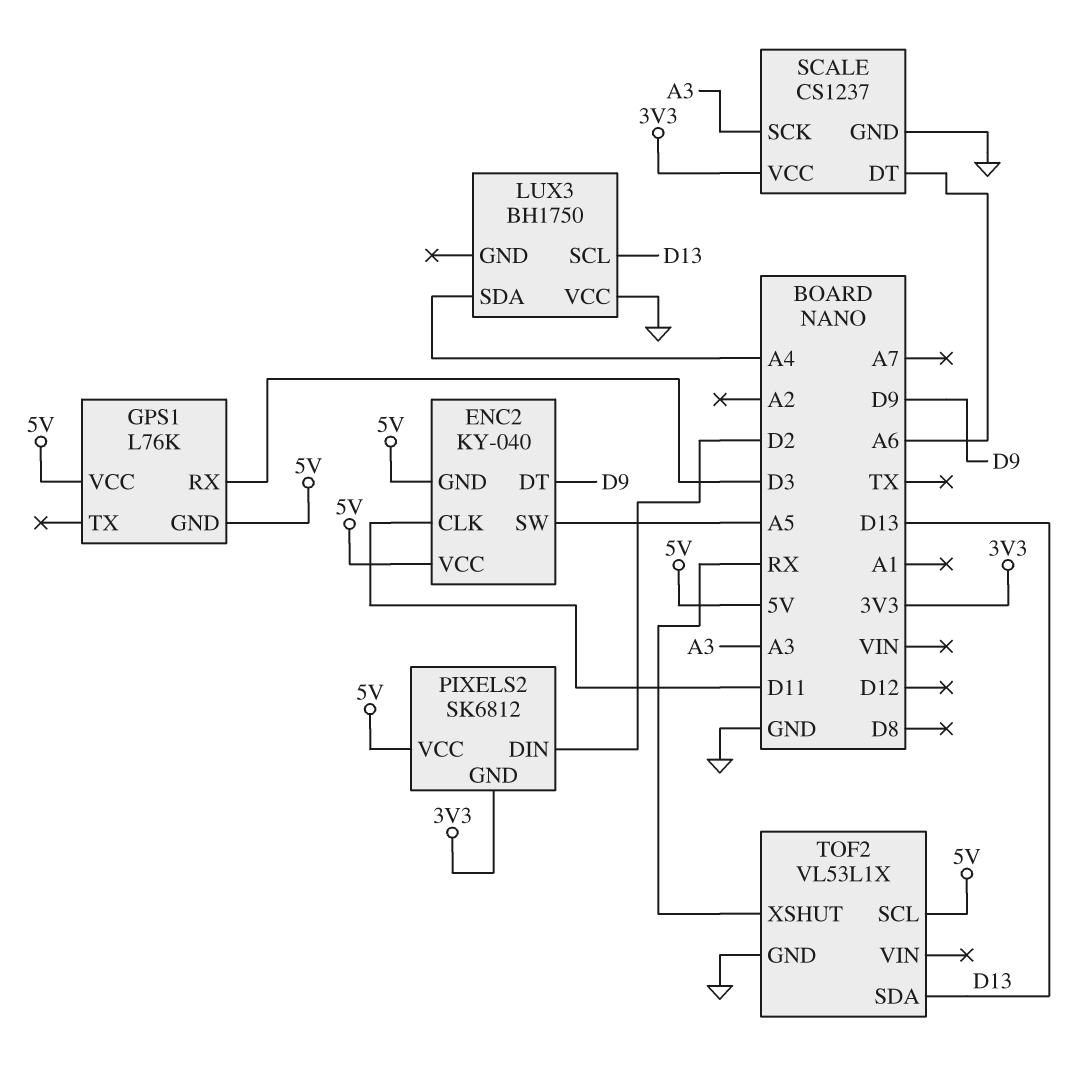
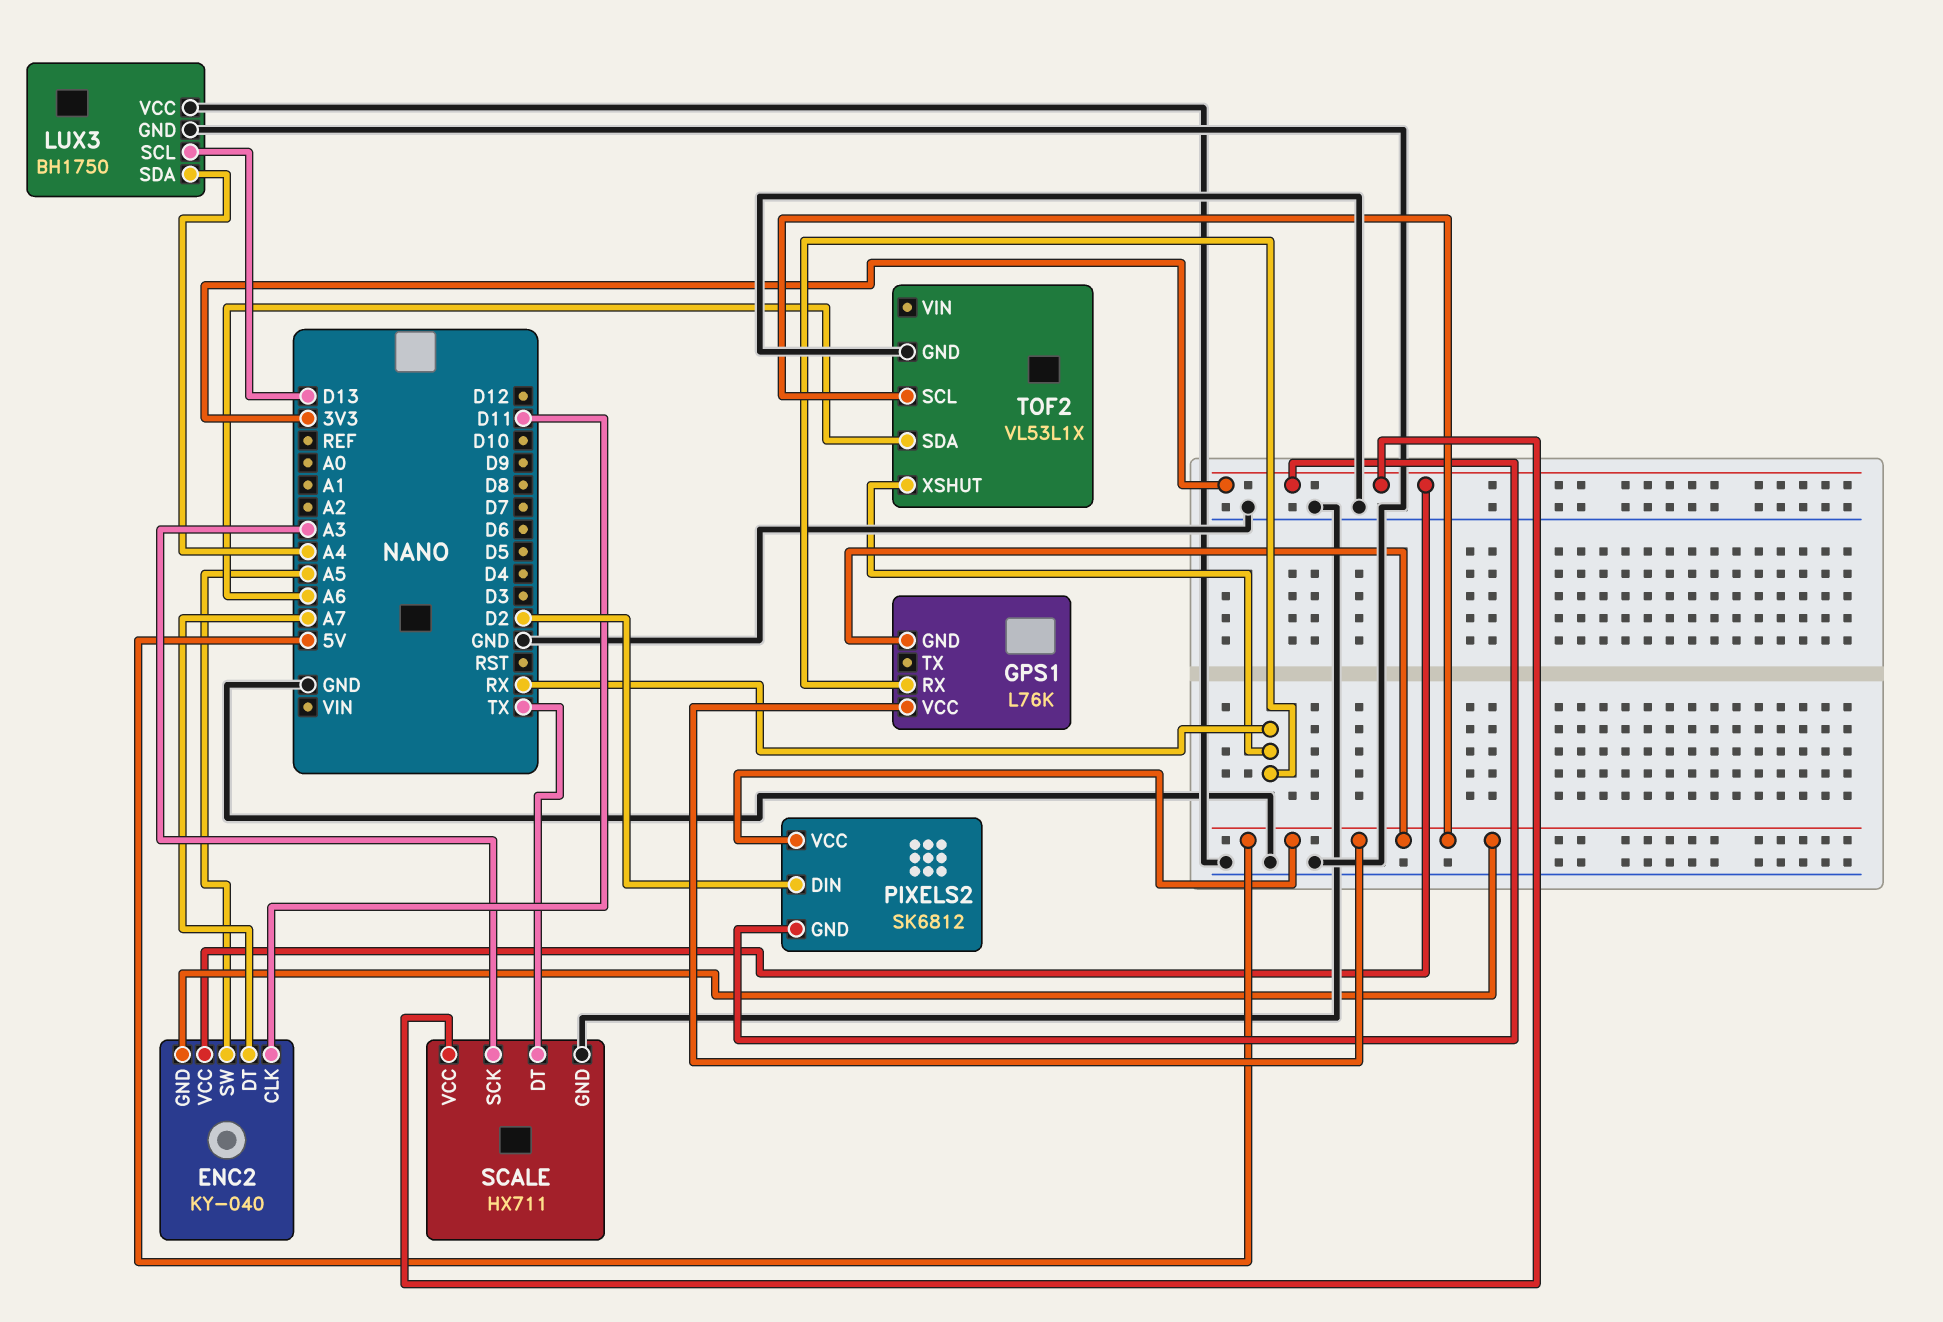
ENC2 pin DT: D9 -> A7
ENC2 pin VCC: 5V -> 3V3
GPS1 pin RX: D3 -> RX
LUX3 pin GND: none -> GND
SCALE: CS1237 -> HX711
SCALE pin DT: A6 -> TX
TOF2 pin SDA: D13 -> A6

